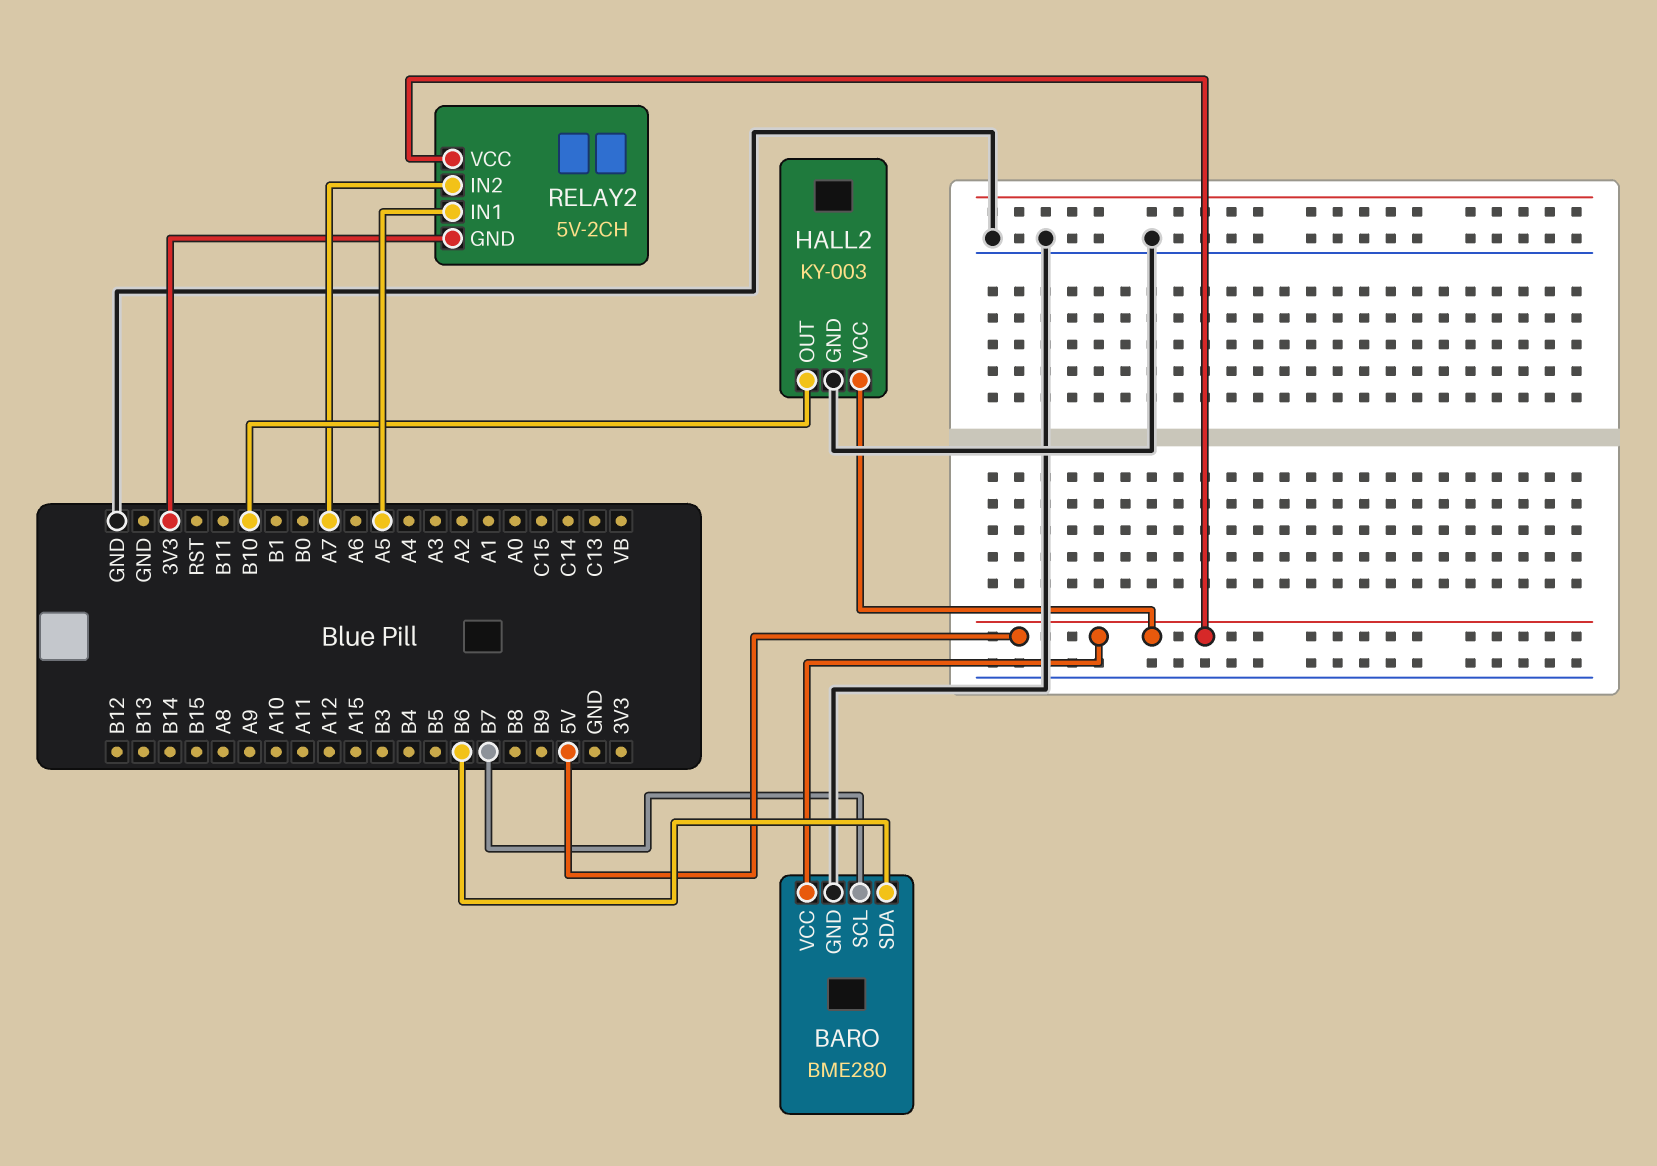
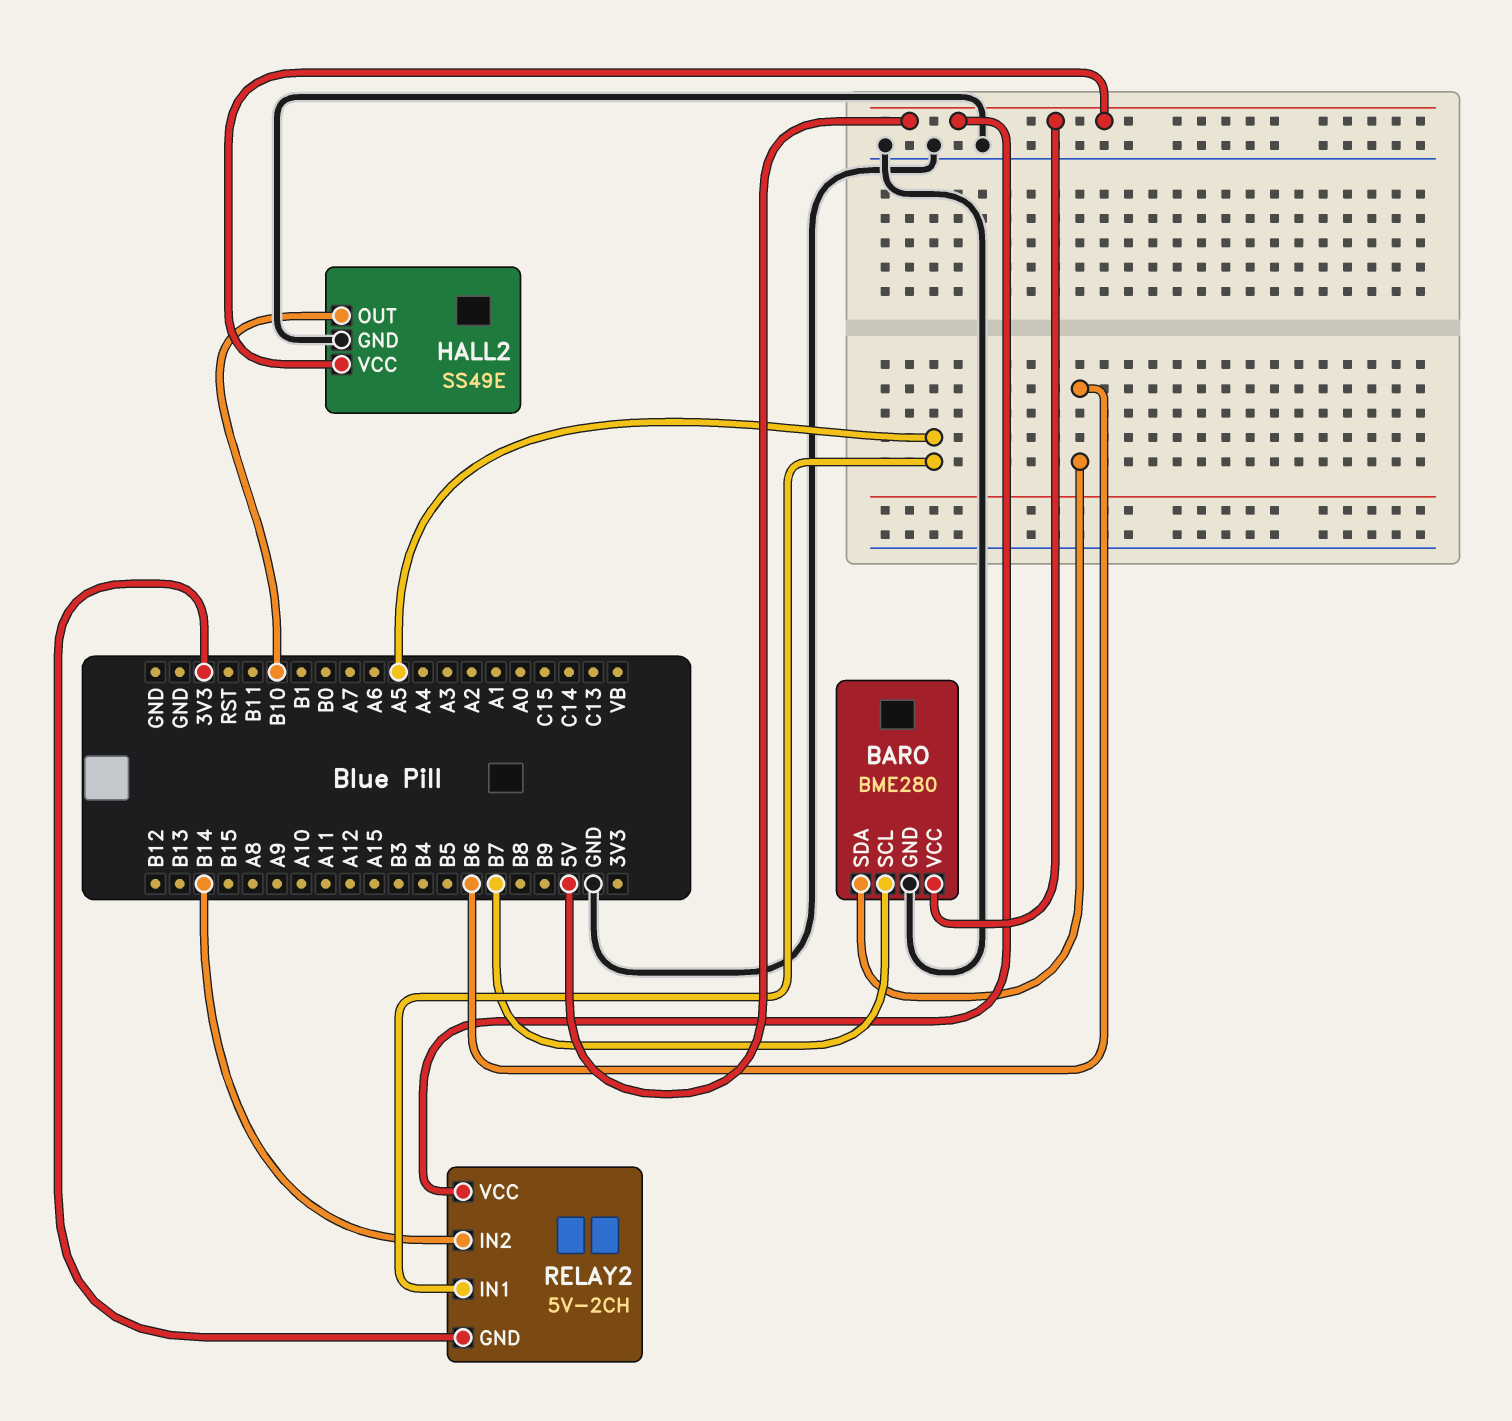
HALL2: KY-003 -> SS49E
RELAY2 pin IN2: A7 -> B14

